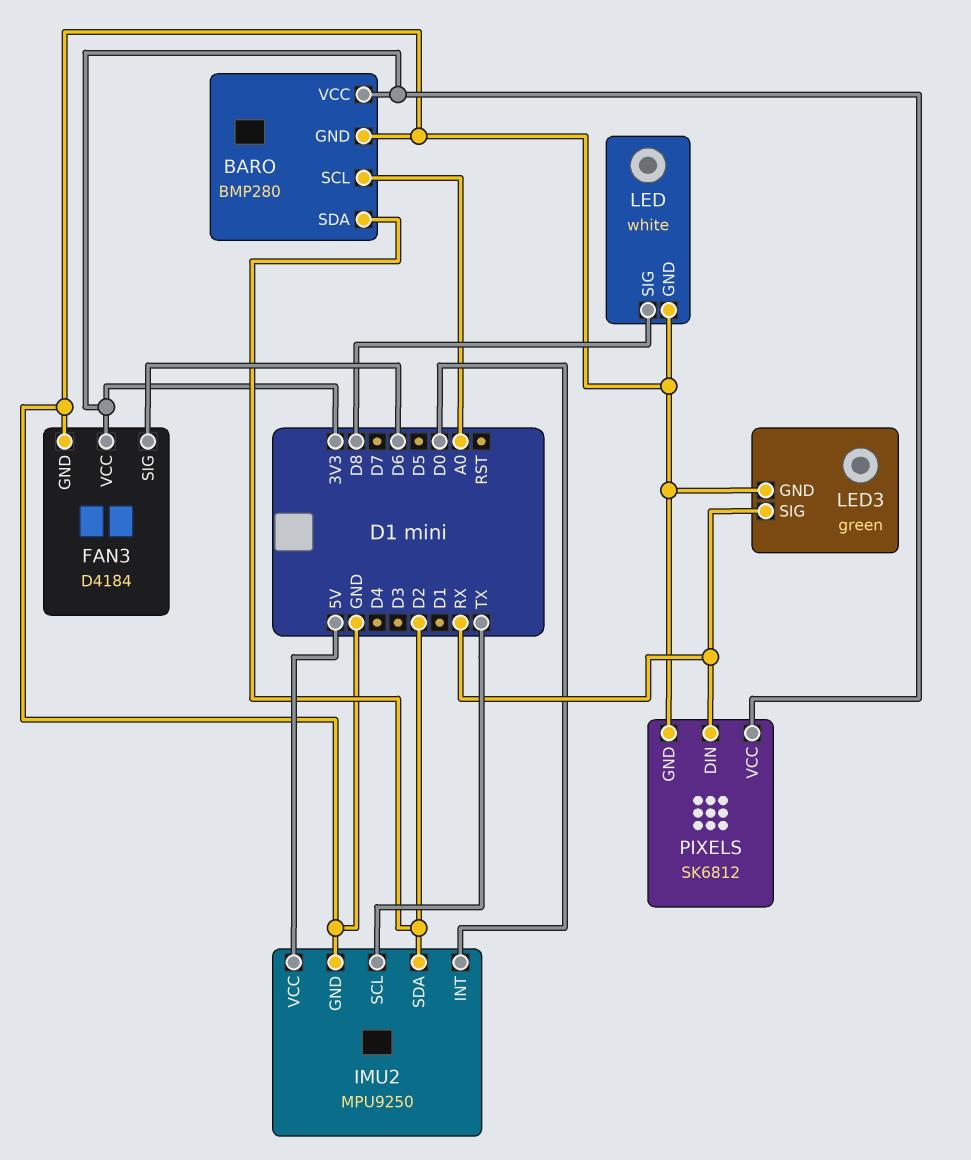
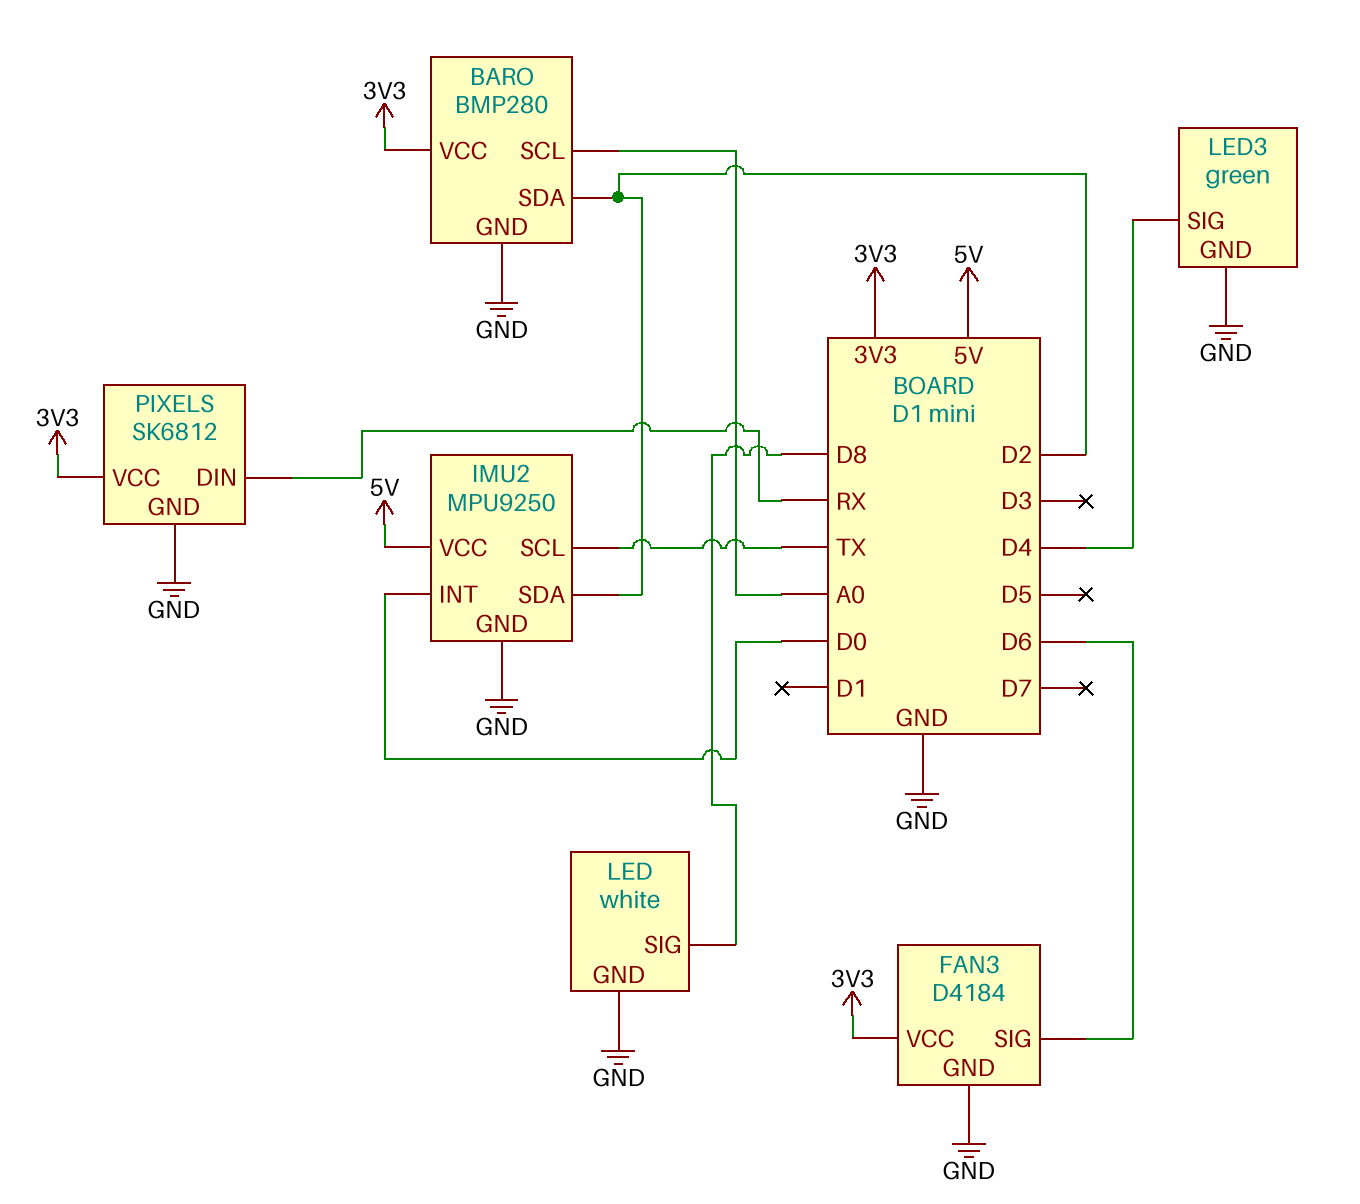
LED3 pin SIG: RX -> D4

